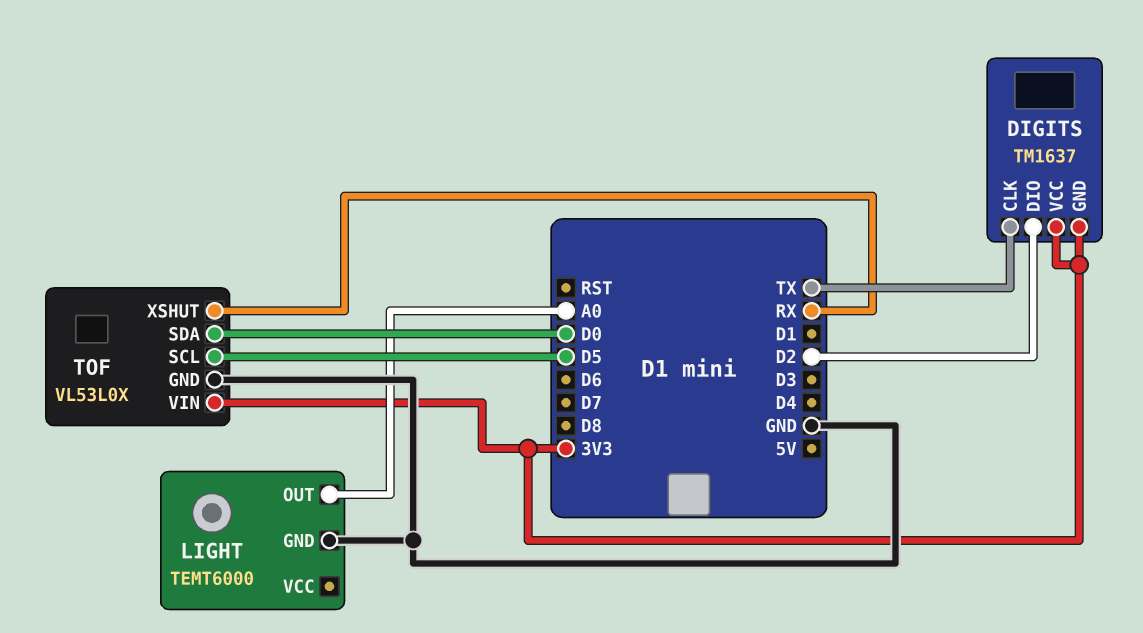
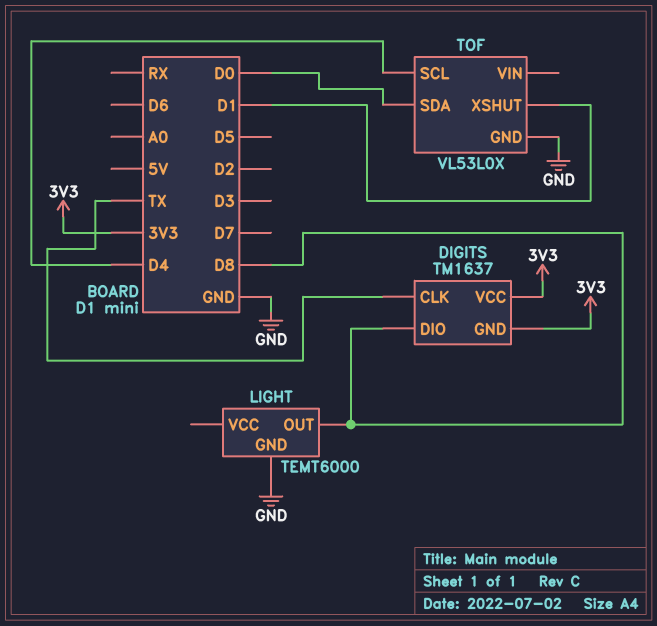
DIGITS pin DIO: D2 -> D8
LIGHT pin OUT: A0 -> D8
TOF pin SCL: D5 -> D4
TOF pin VIN: 3V3 -> none
TOF pin XSHUT: RX -> D1

